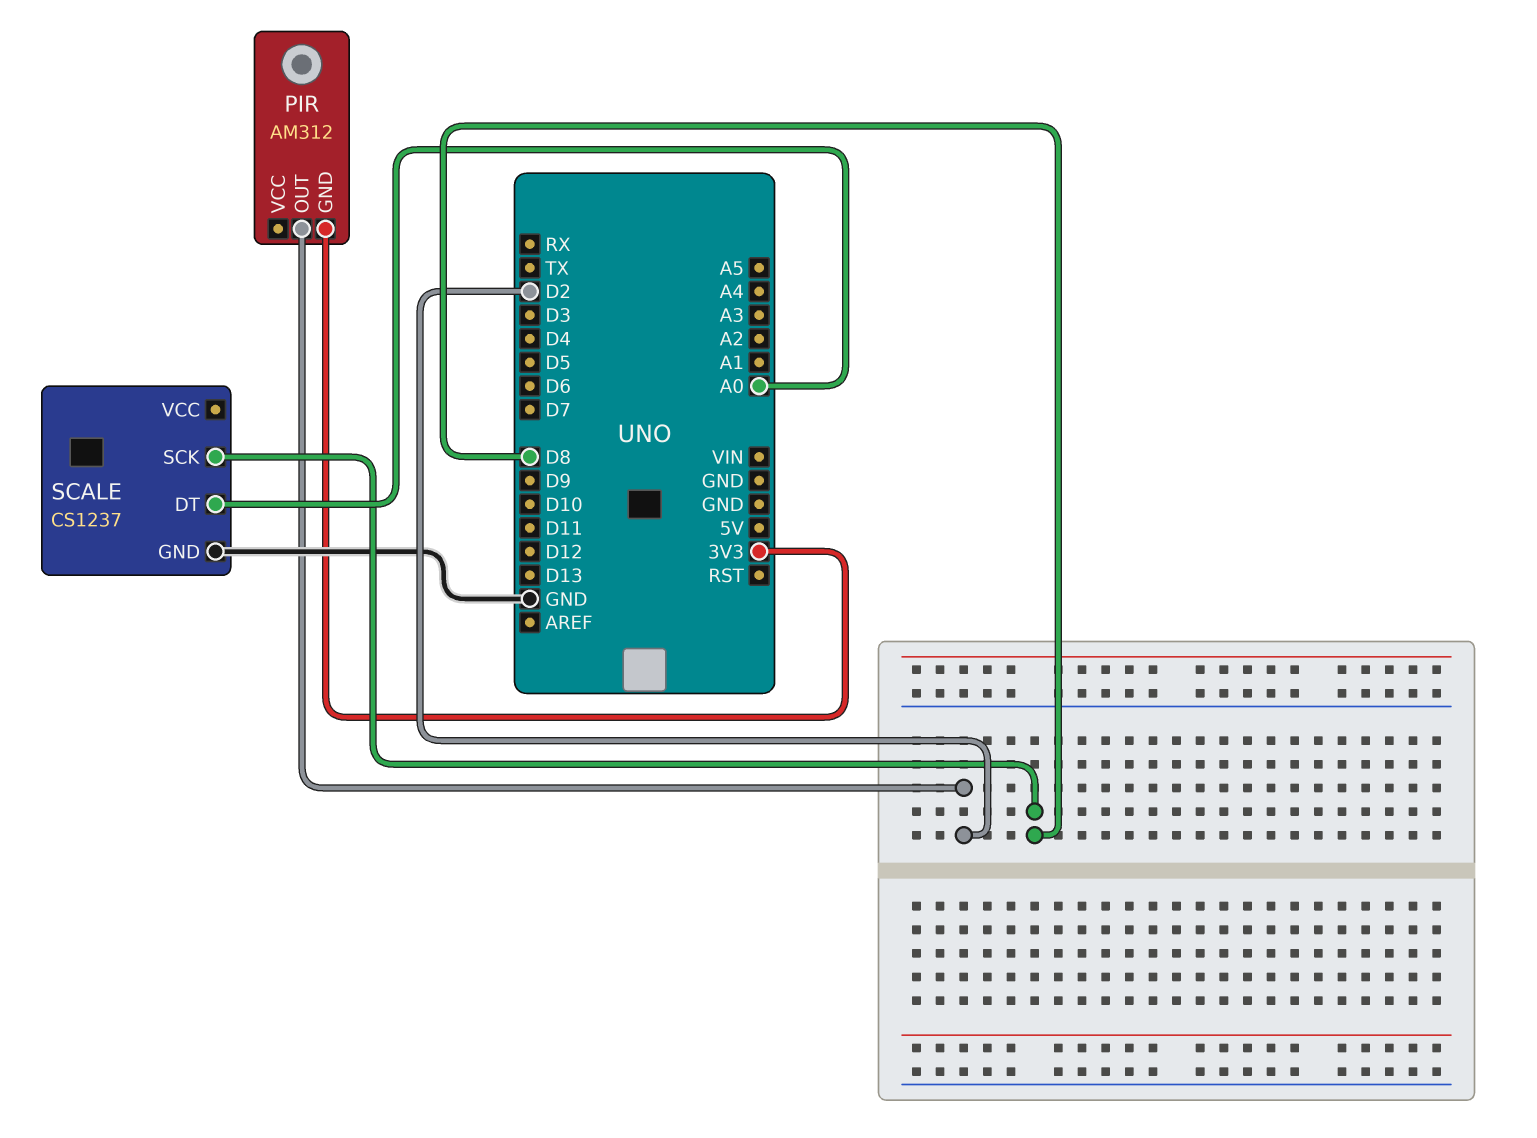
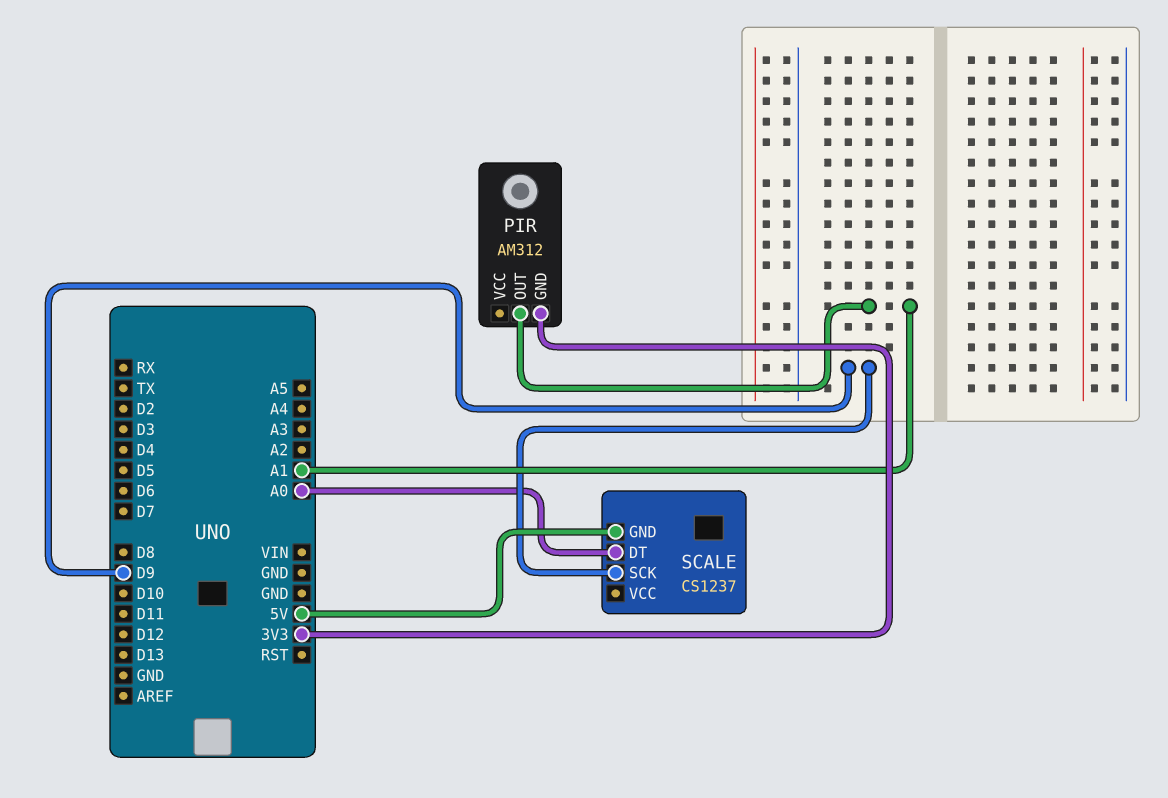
PIR pin OUT: D2 -> A1
SCALE pin GND: GND -> 5V
SCALE pin SCK: D8 -> D9

